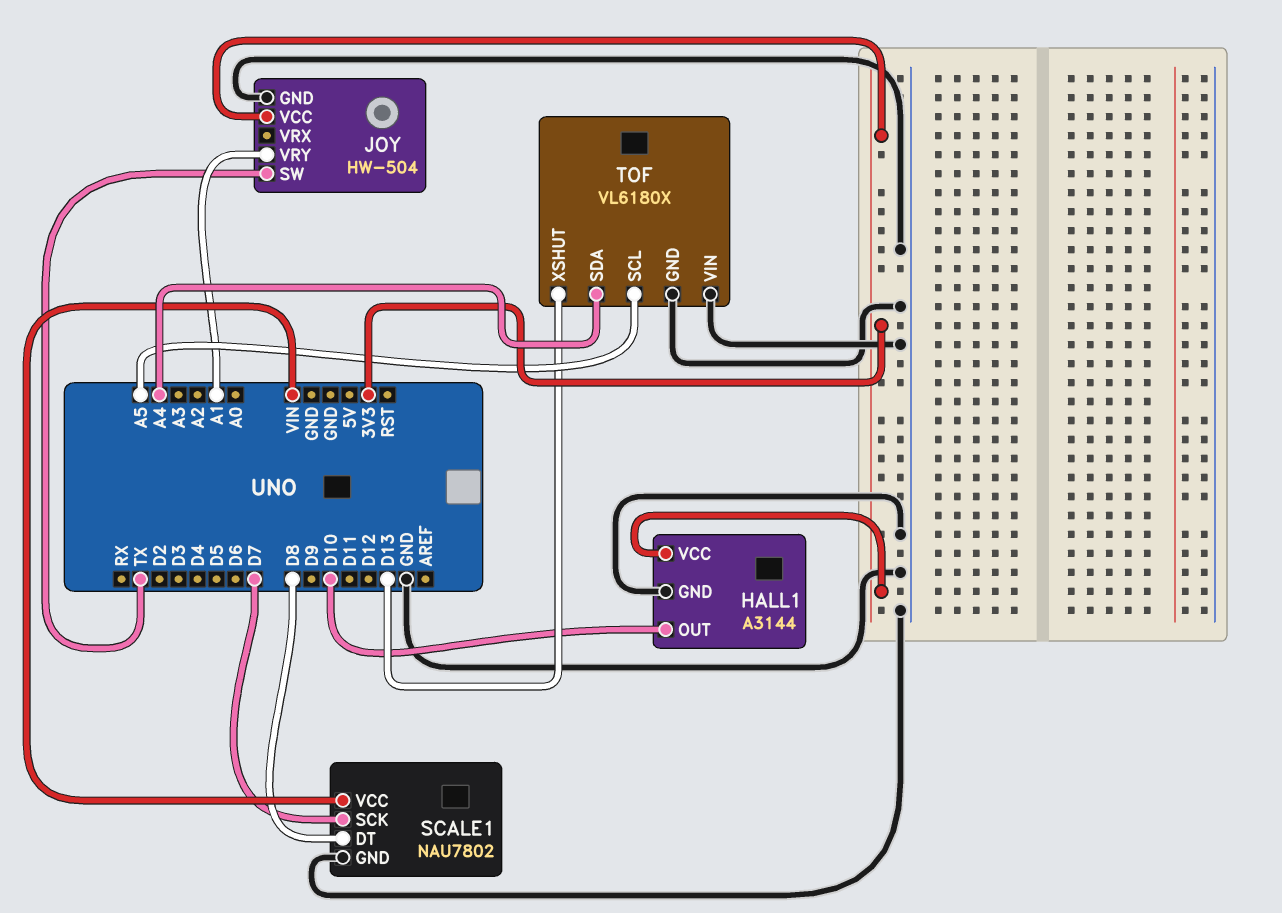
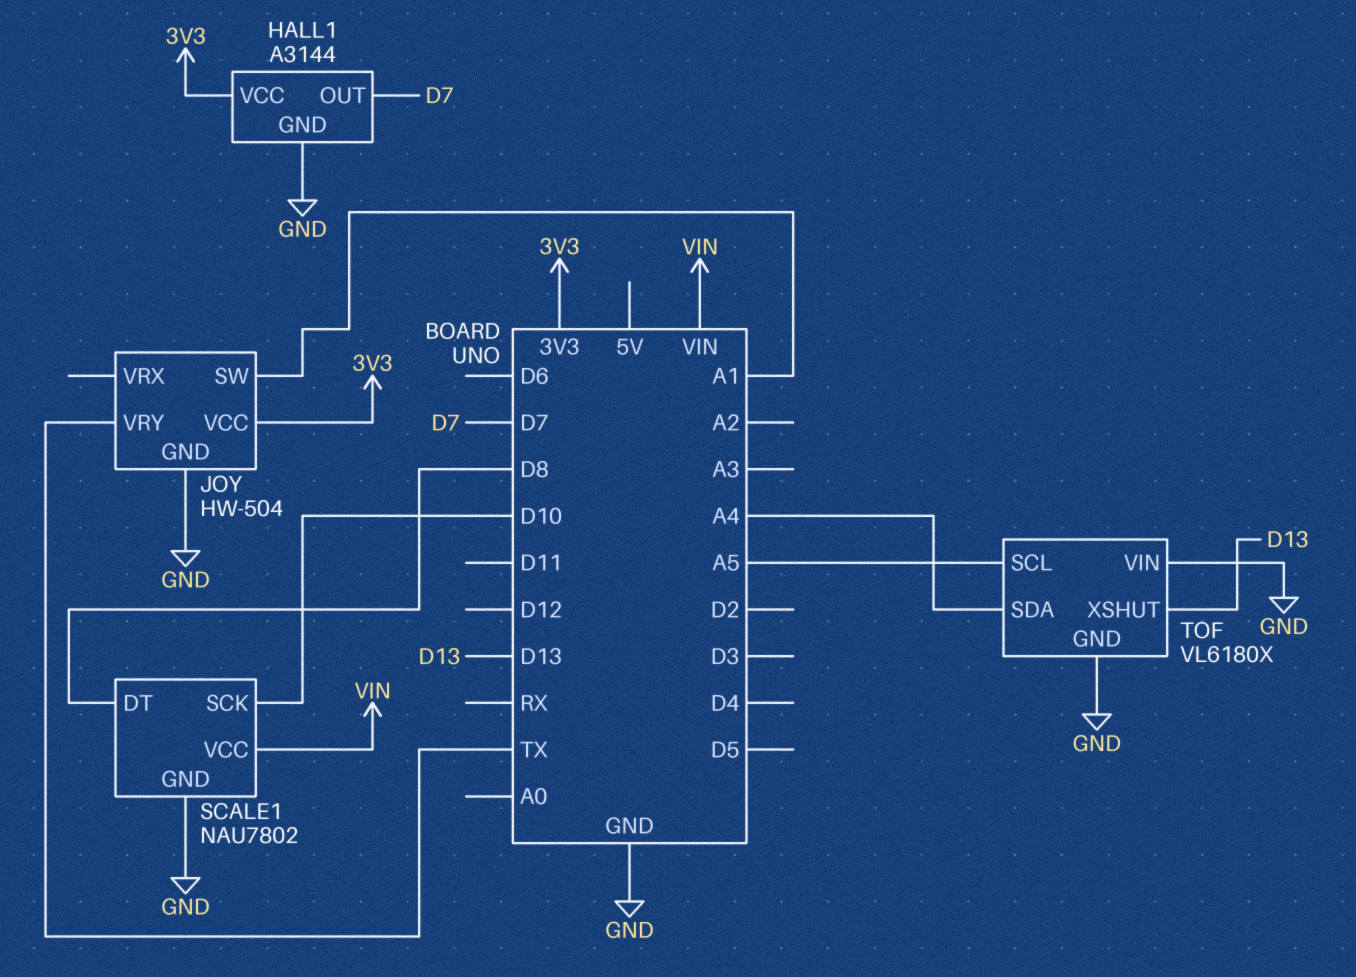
HALL1 pin OUT: D10 -> D7
JOY pin SW: TX -> A1
JOY pin VRY: A1 -> TX
SCALE1 pin SCK: D7 -> D10

